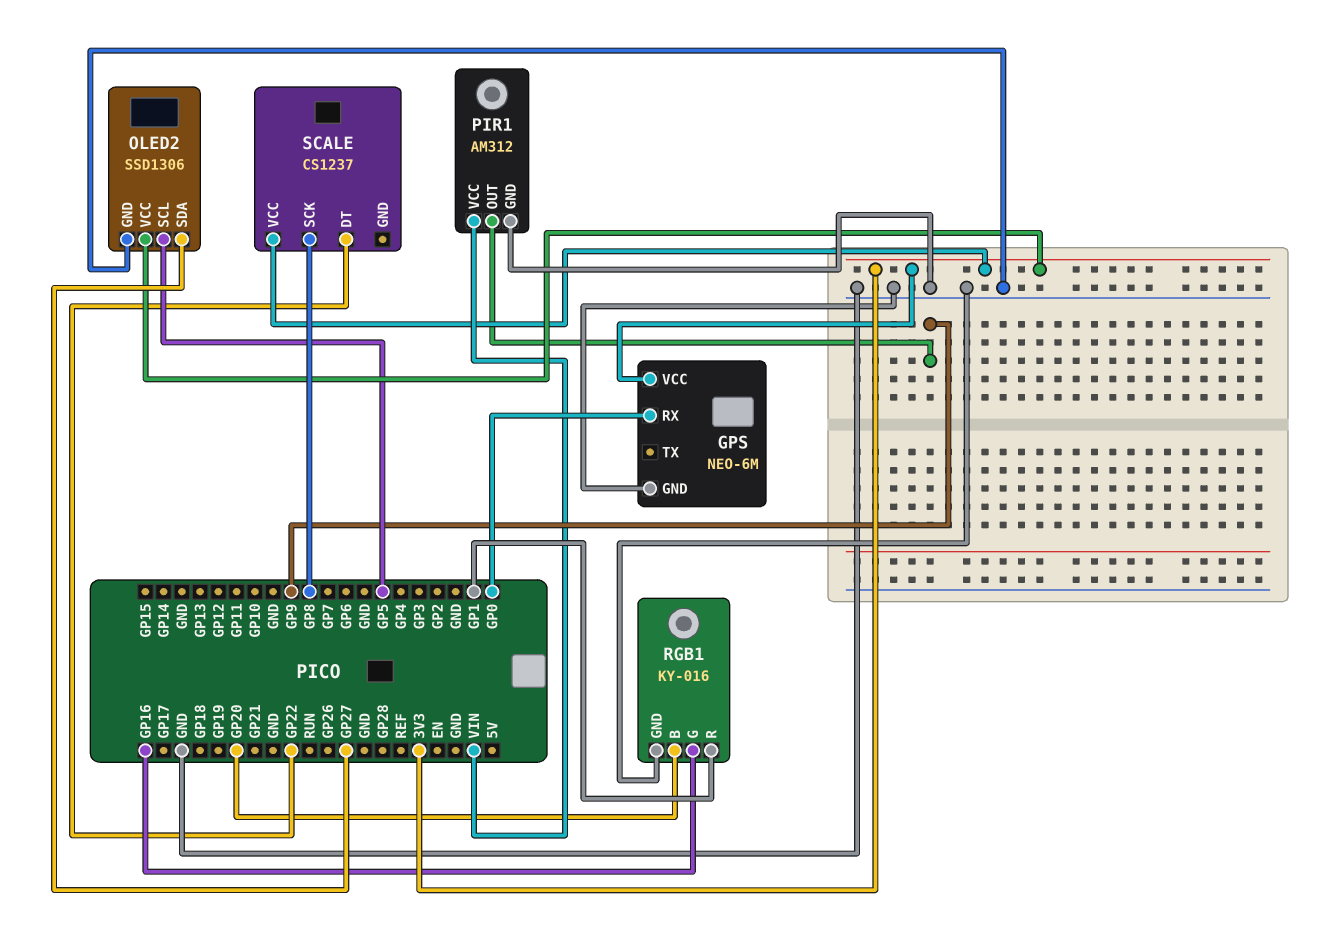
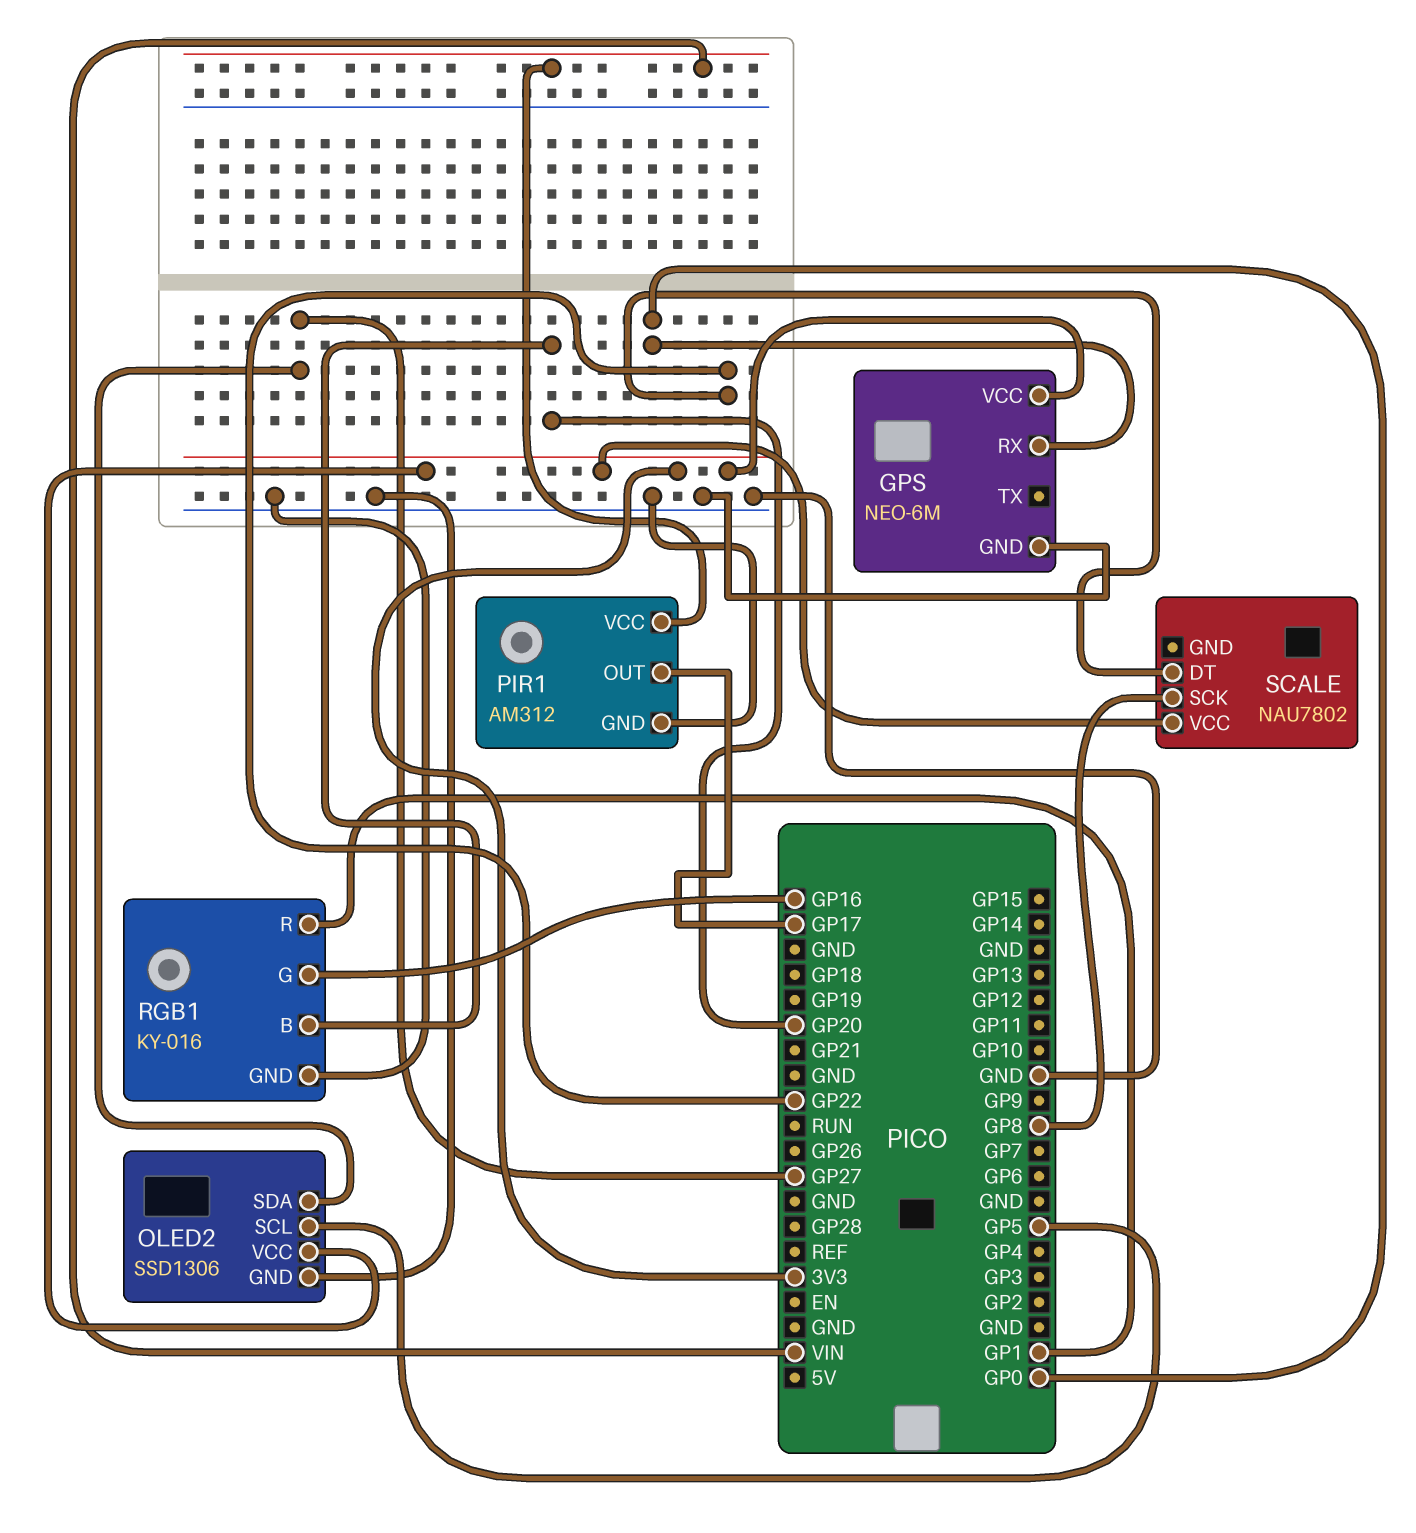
PIR1 pin OUT: GP9 -> GP17
SCALE: CS1237 -> NAU7802

